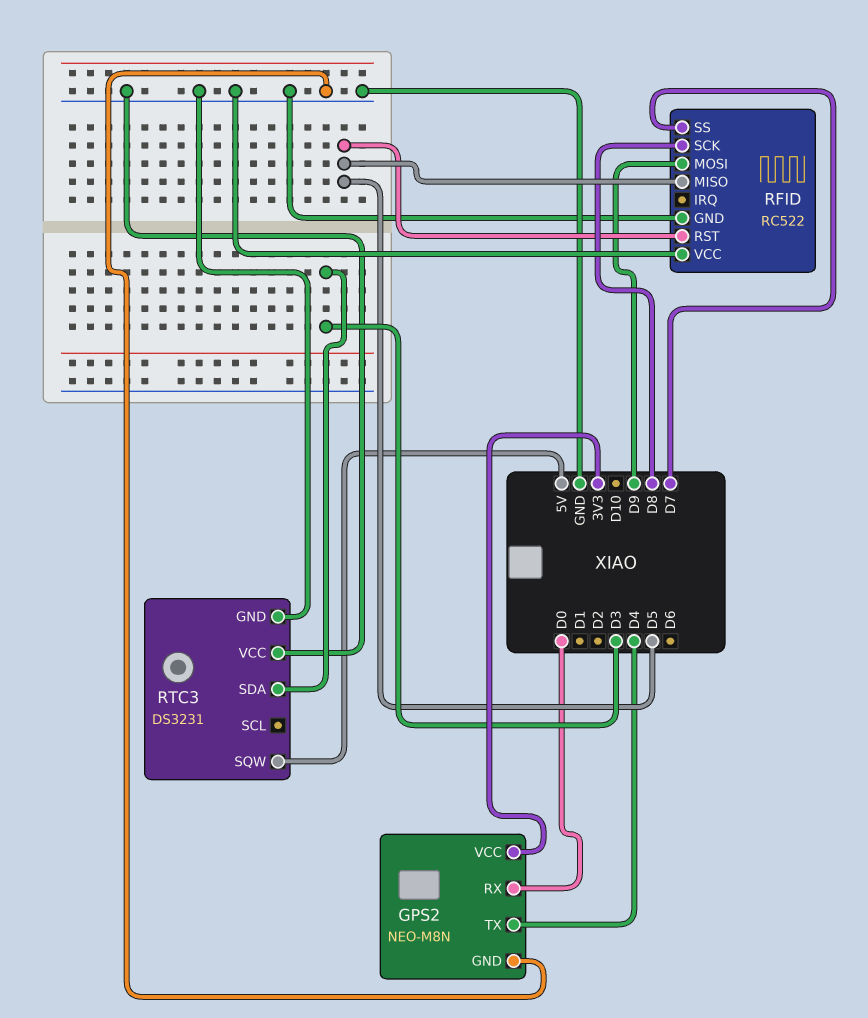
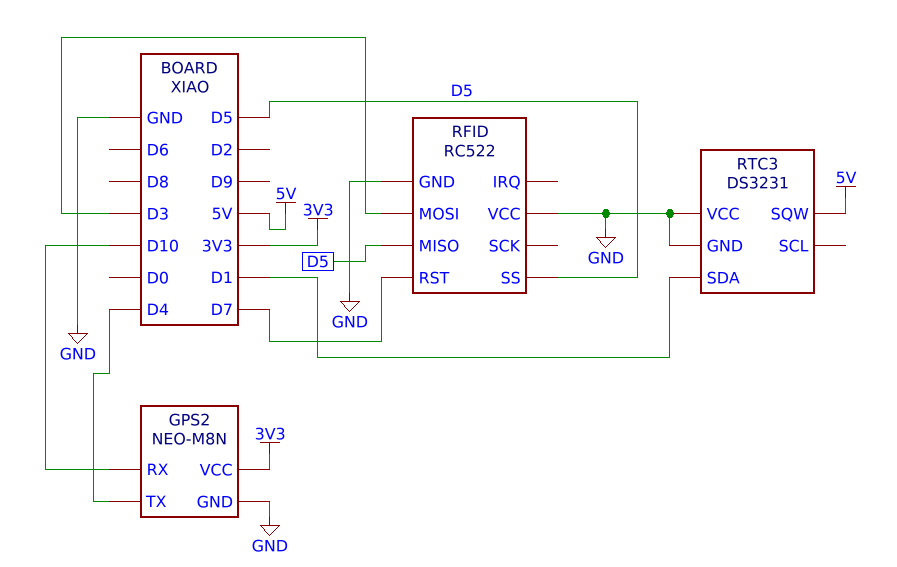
GPS2 pin RX: D0 -> D10
RFID pin MOSI: D9 -> D3
RFID pin RST: D5 -> D7
RFID pin SCK: D8 -> none
RFID pin SS: D7 -> D5
RTC3 pin SDA: D3 -> D1

